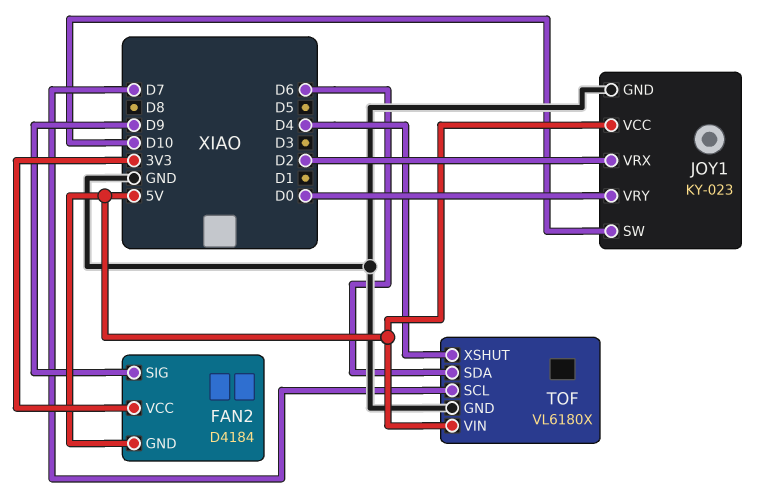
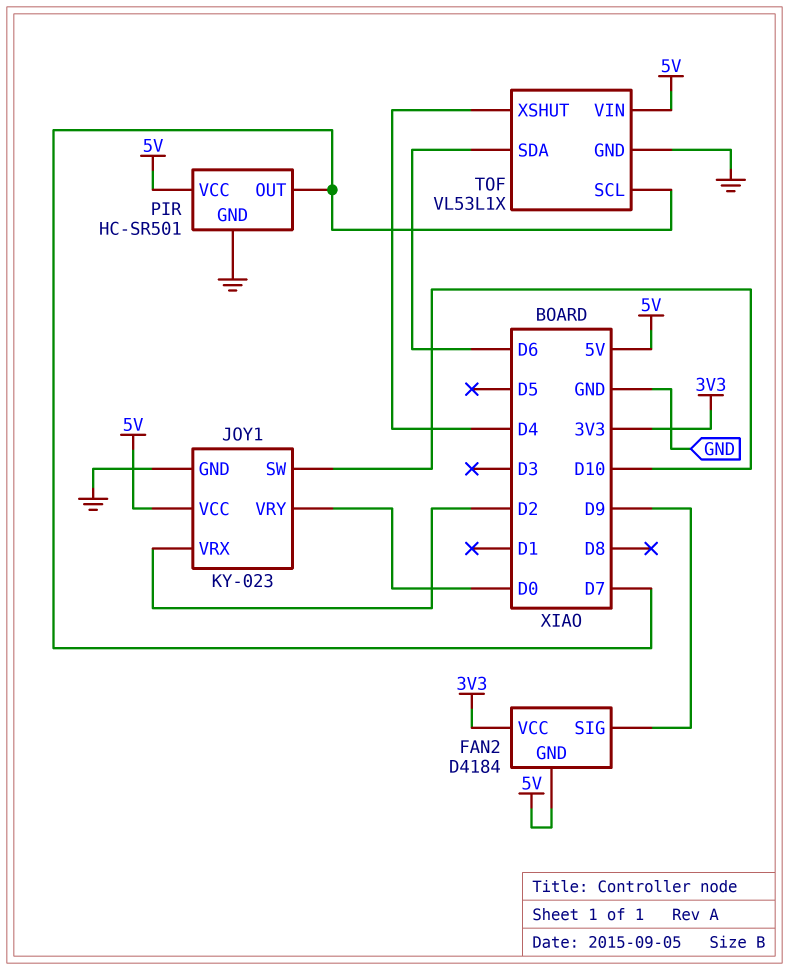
PIR: none -> HC-SR501
PIR pin GND: none -> GND
PIR pin OUT: none -> D7
PIR pin VCC: none -> 5V
TOF: VL6180X -> VL53L1X

